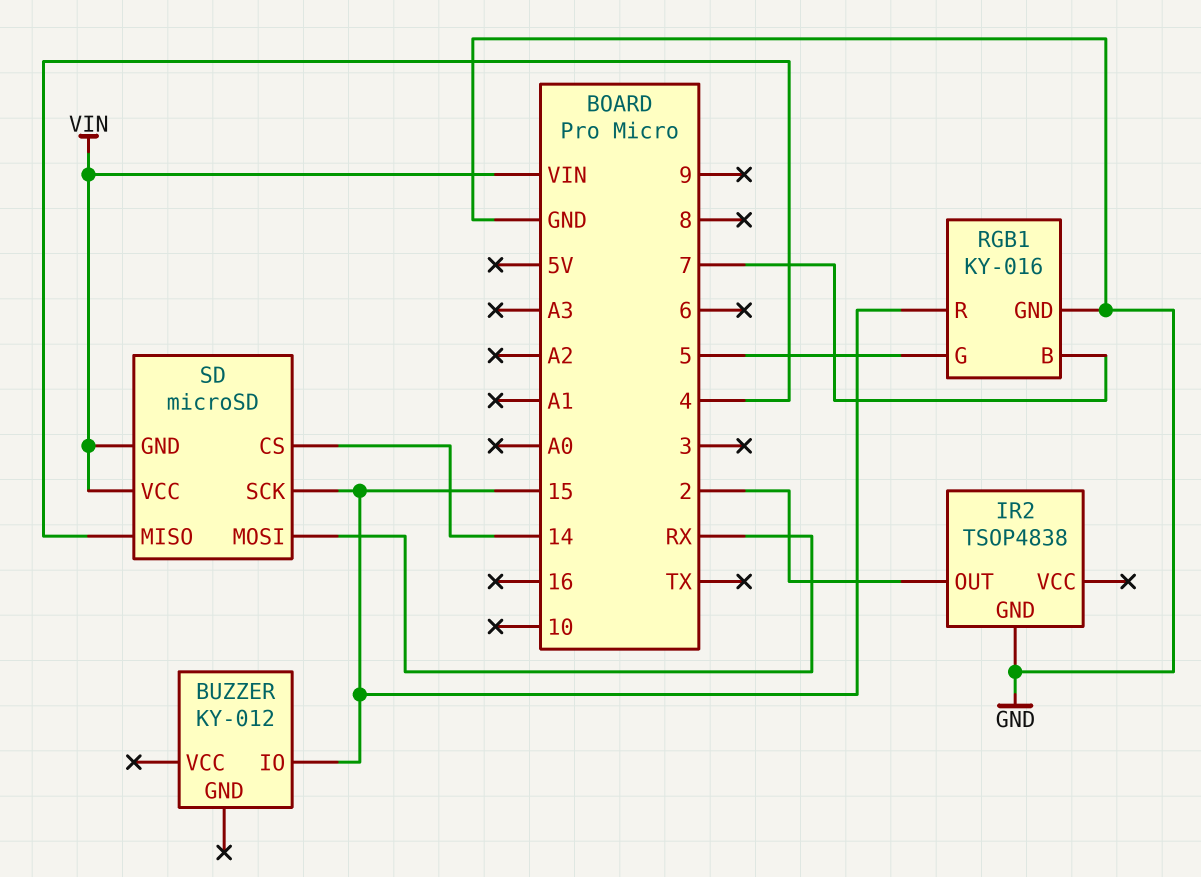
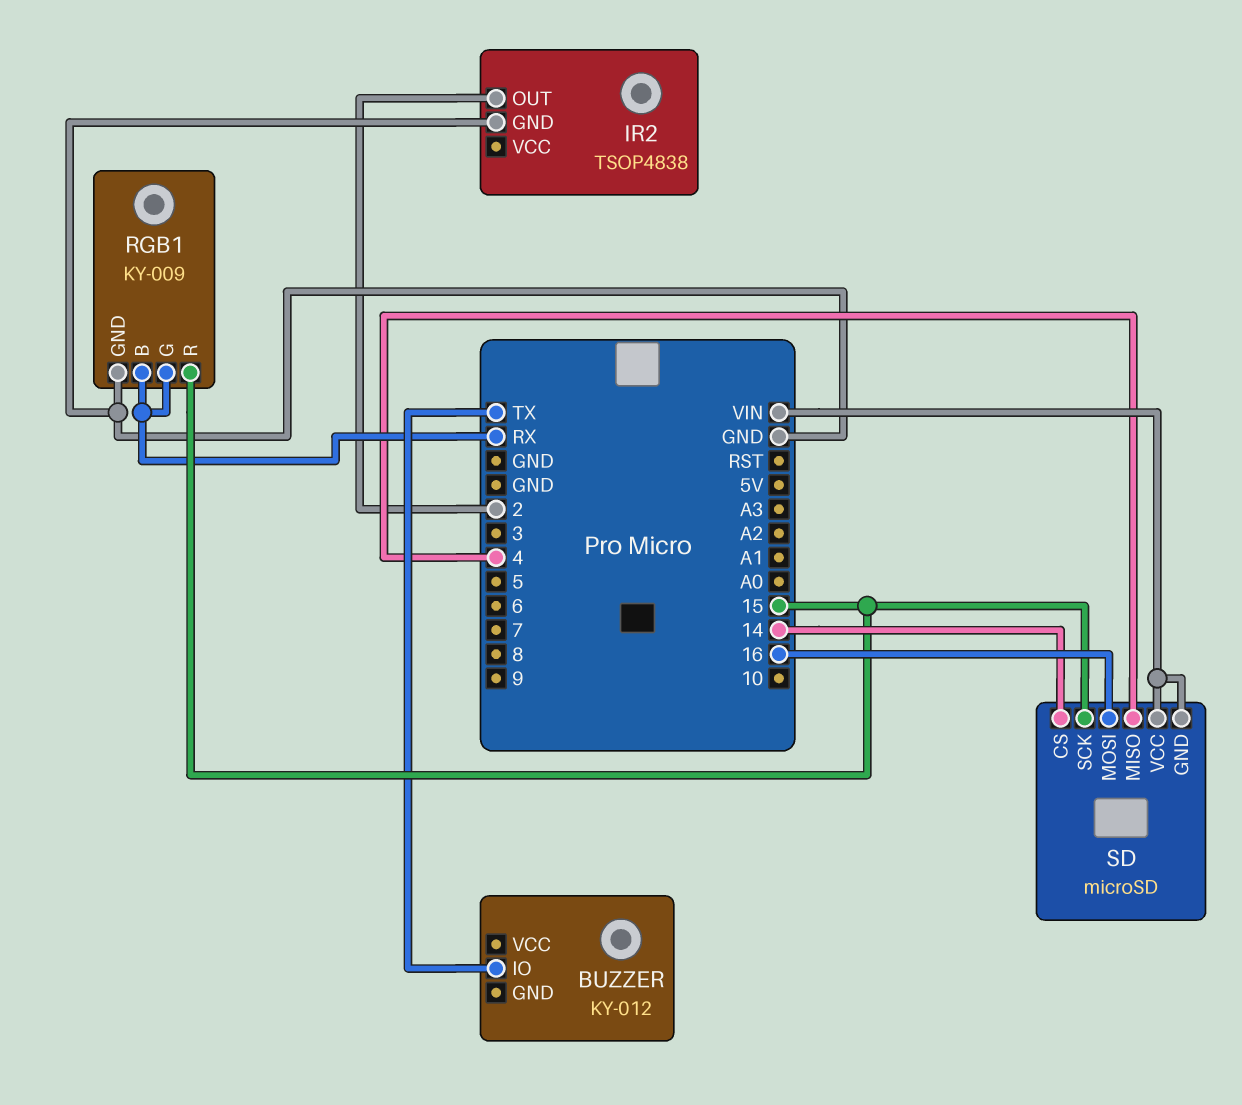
BUZZER pin IO: 15 -> TX
RGB1: KY-016 -> KY-009
RGB1 pin B: 7 -> RX
RGB1 pin G: 5 -> RX
SD pin MOSI: RX -> 16

